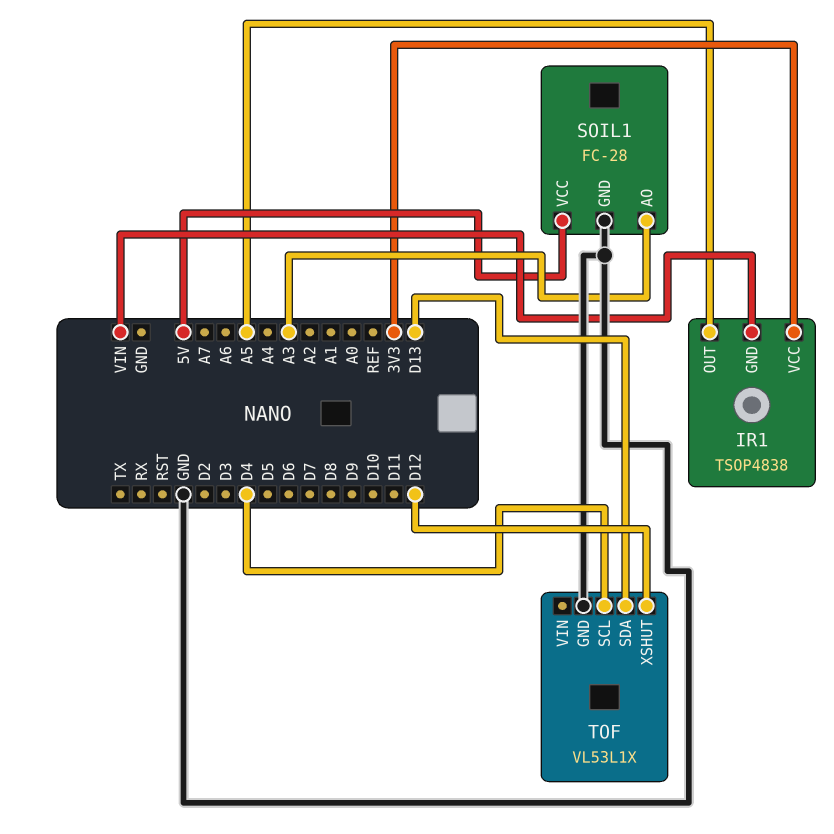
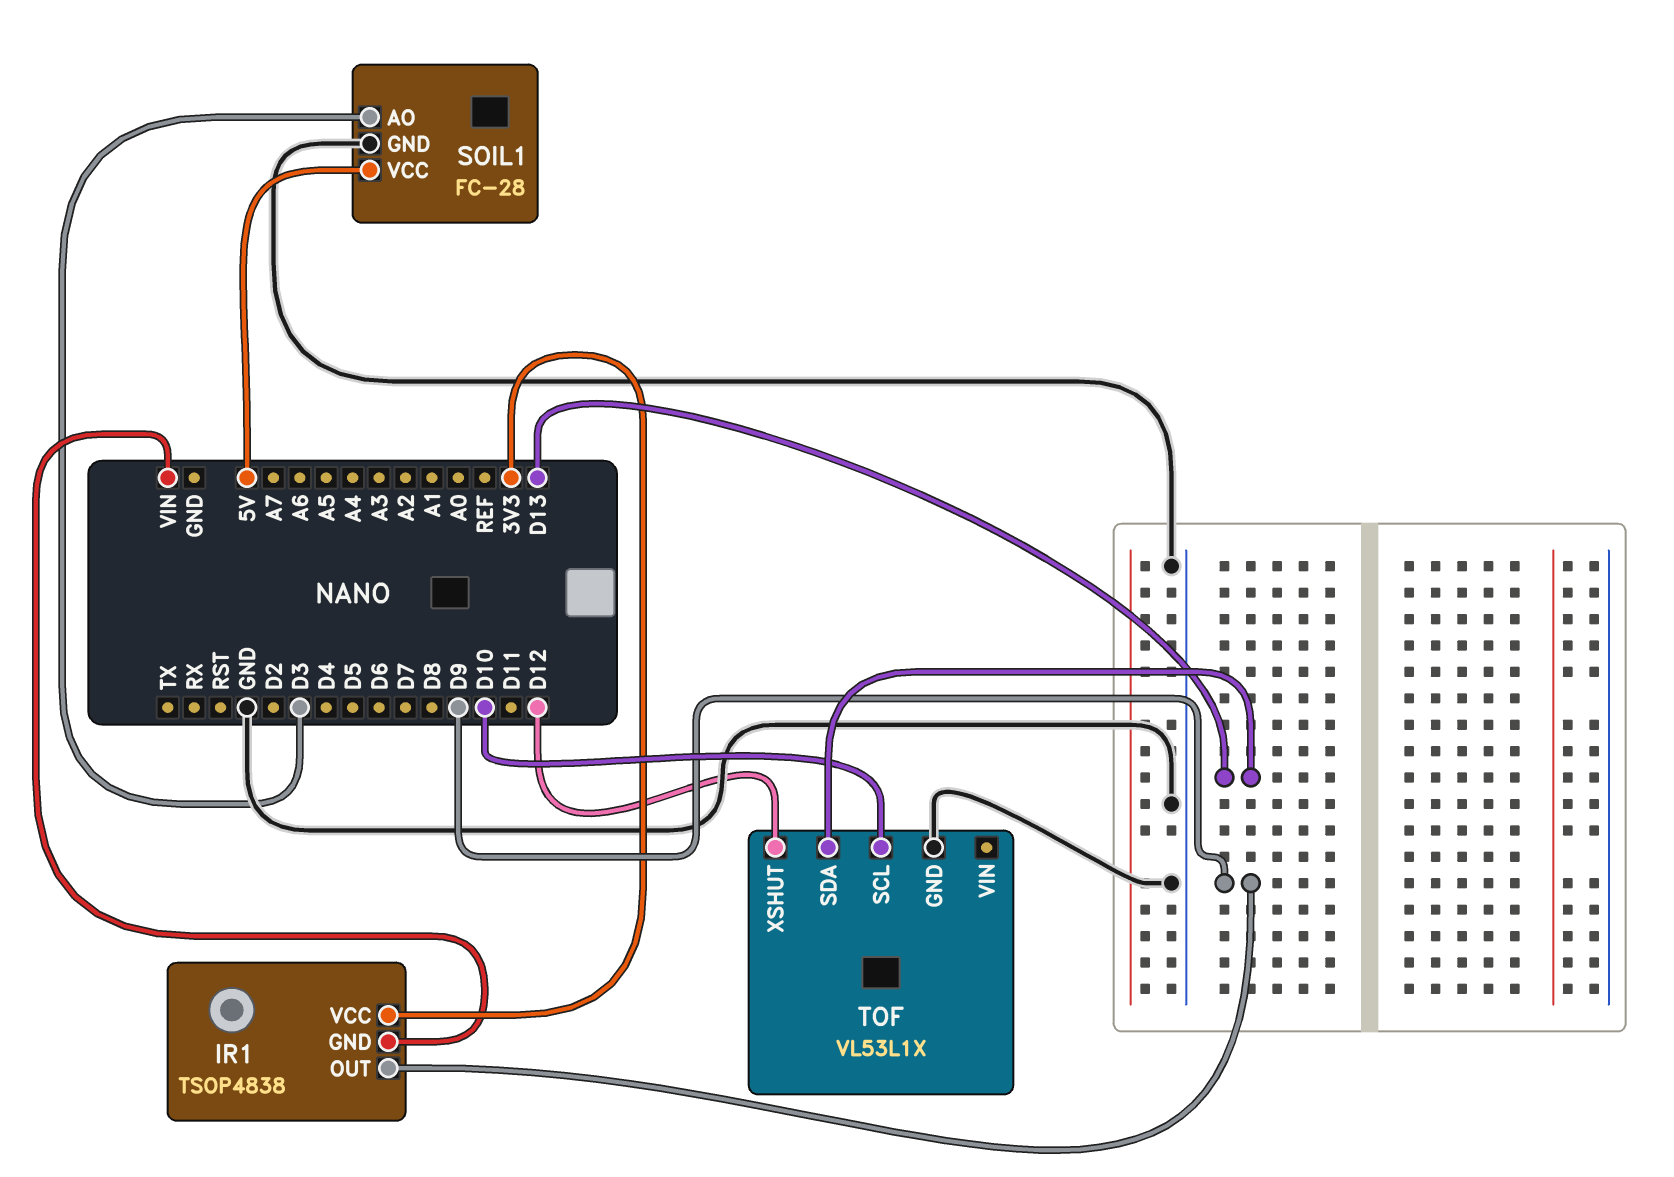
IR1 pin OUT: A5 -> D9
SOIL1 pin AO: A3 -> D3
TOF pin SCL: D4 -> D10

